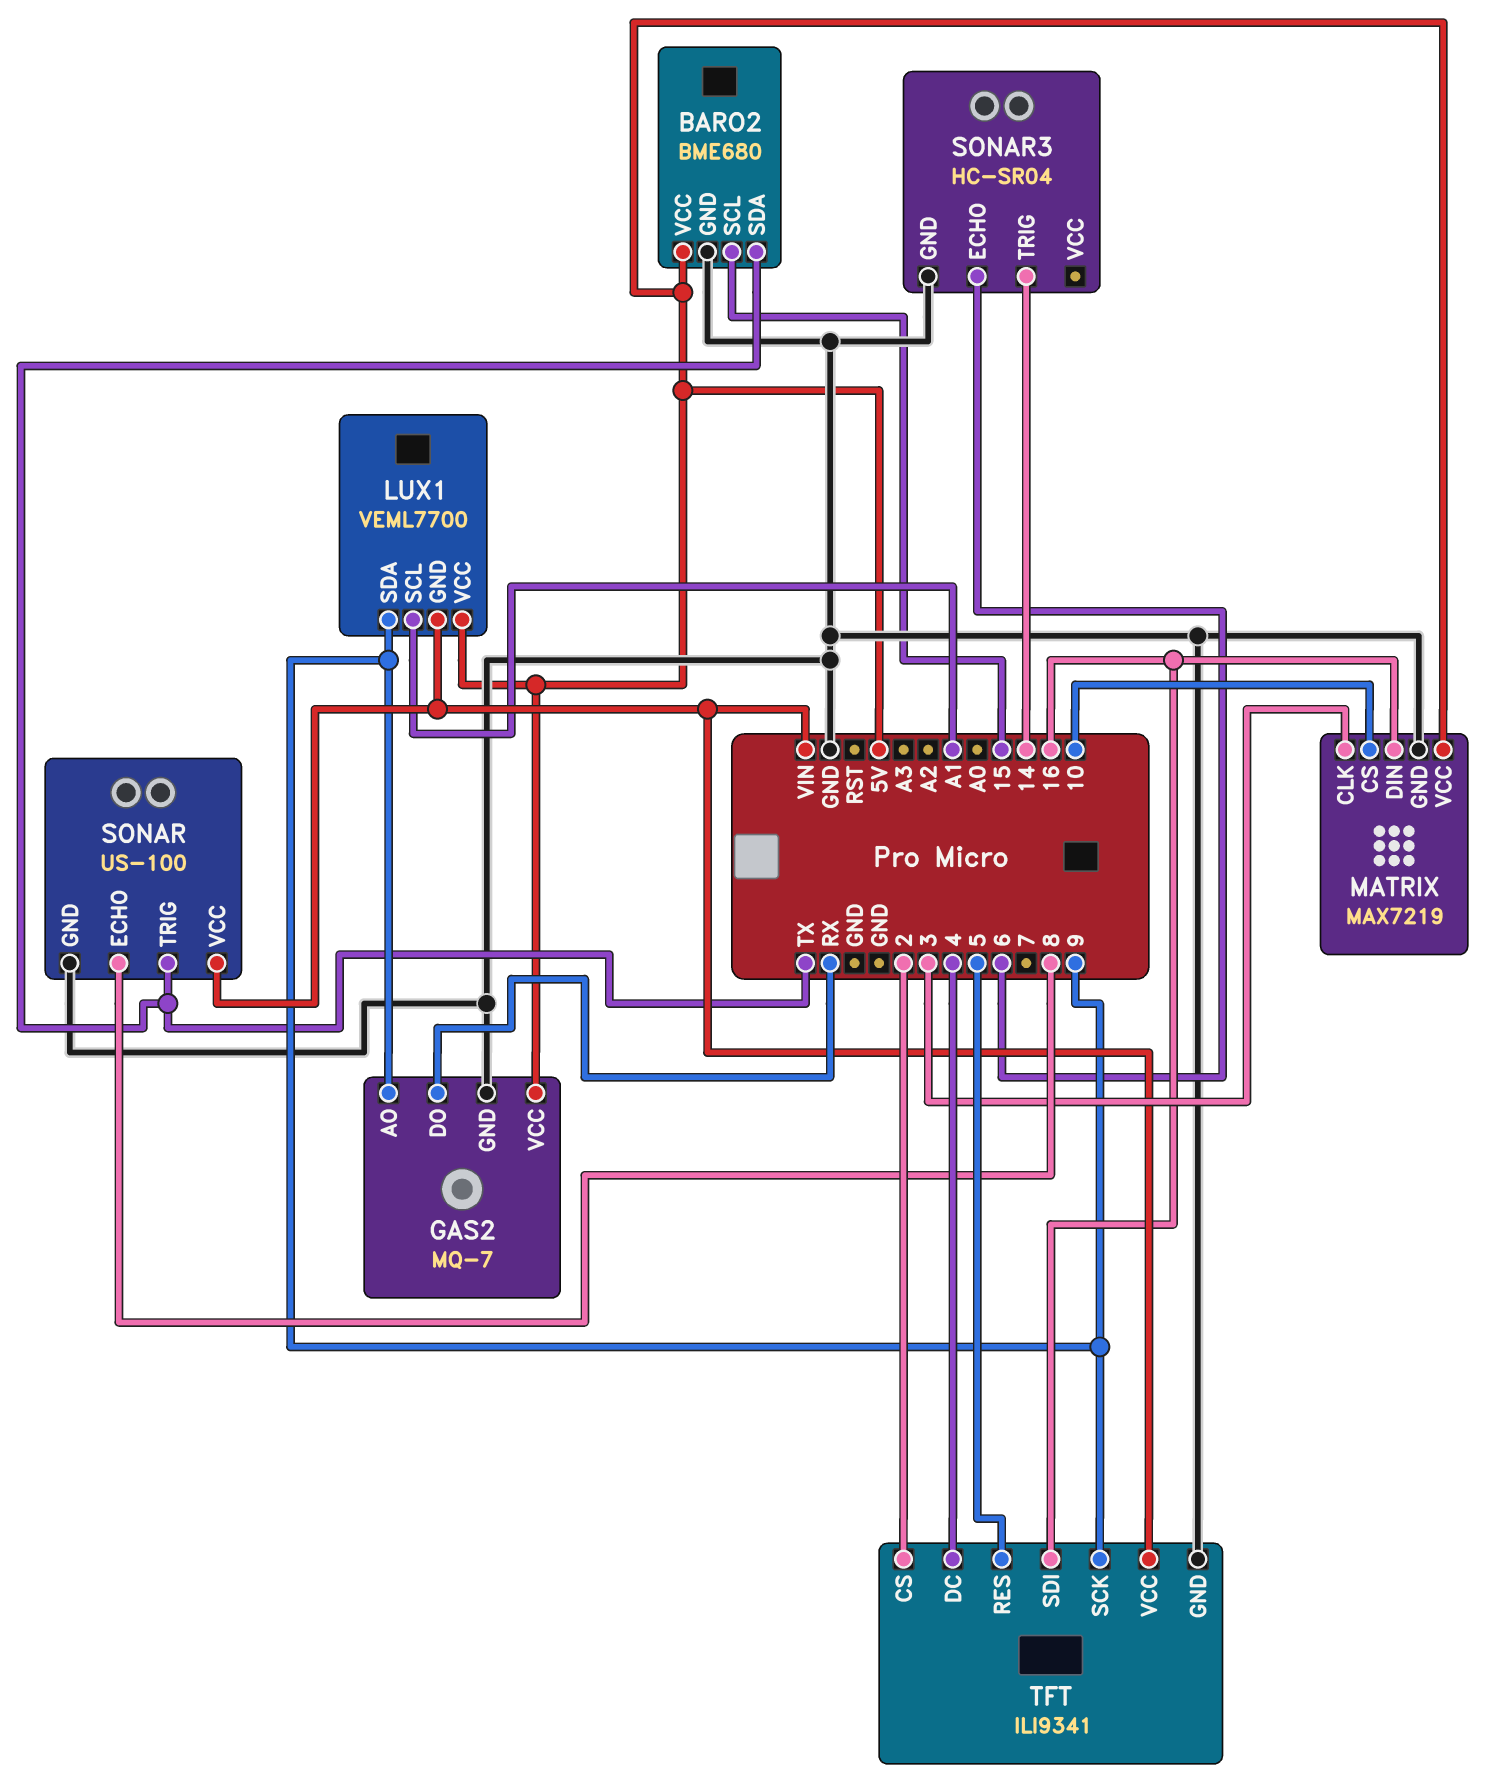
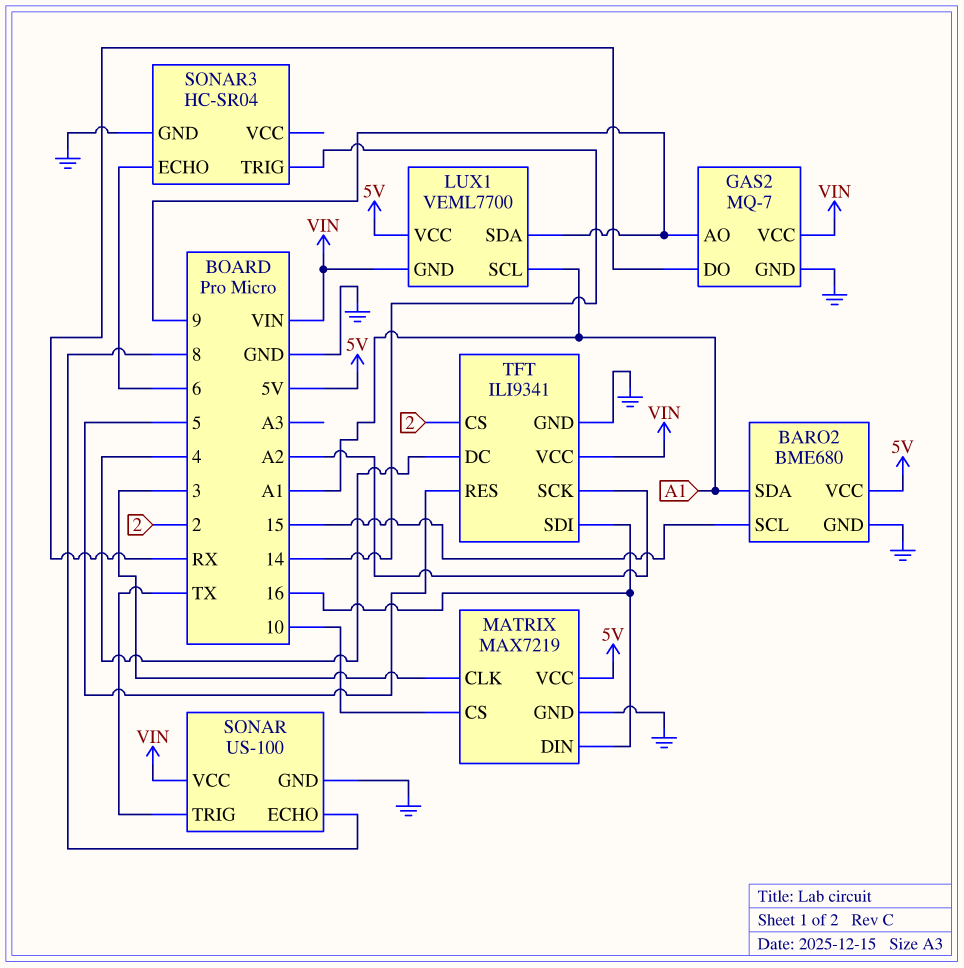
BARO2 pin SDA: TX -> A1
GAS2 pin VCC: 5V -> VIN
TFT pin SCK: 9 -> A2

